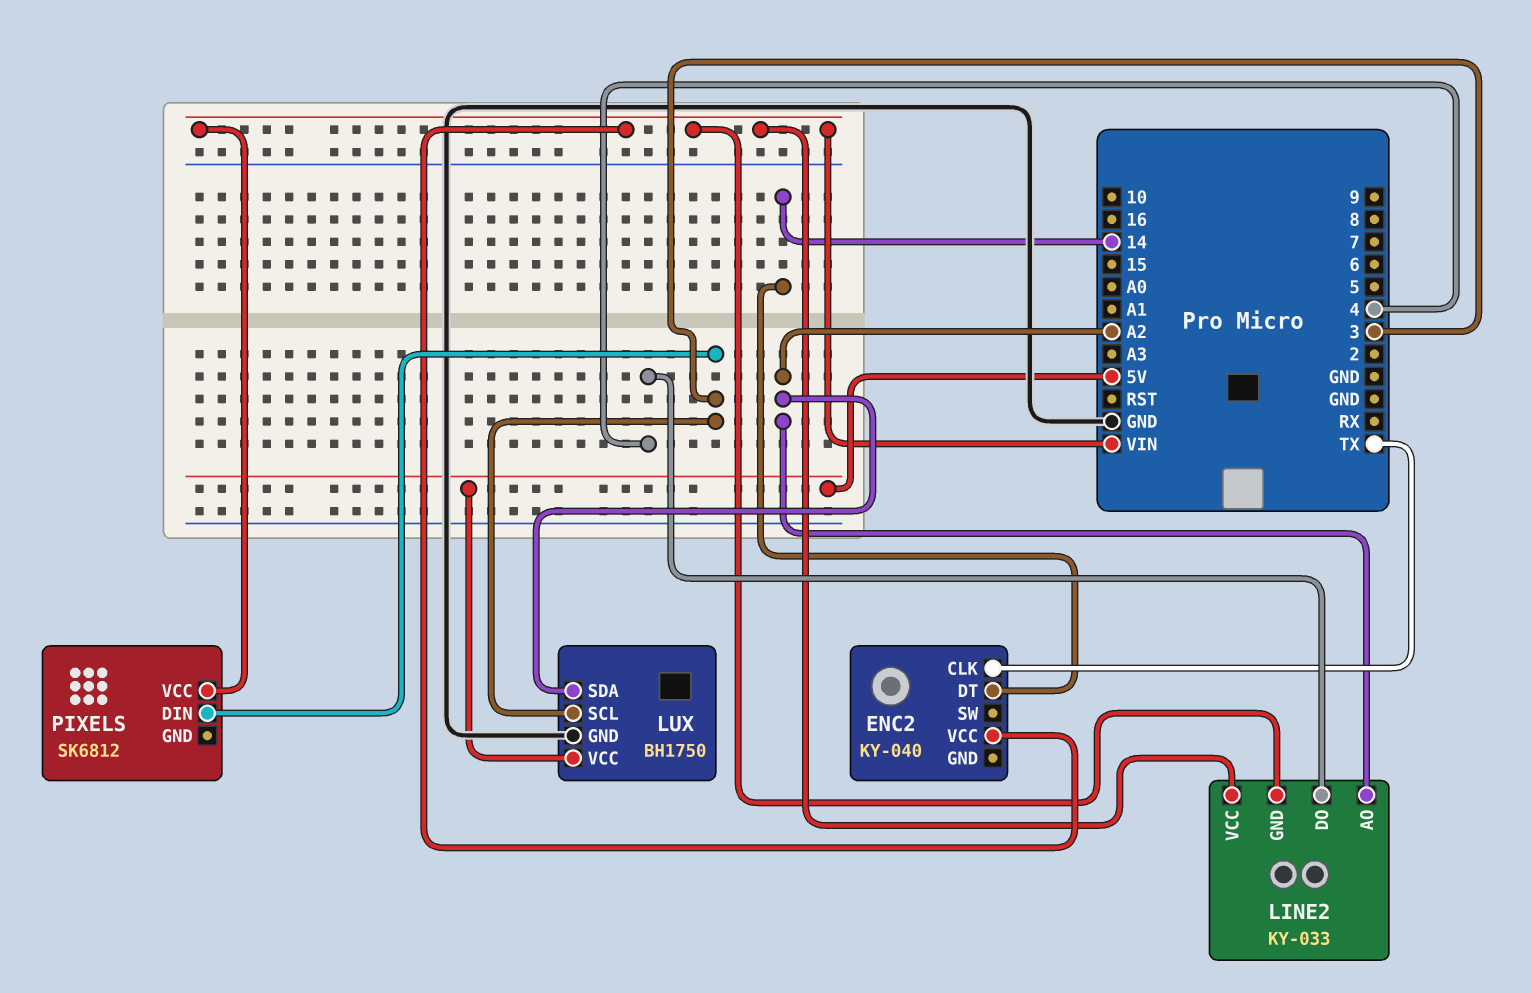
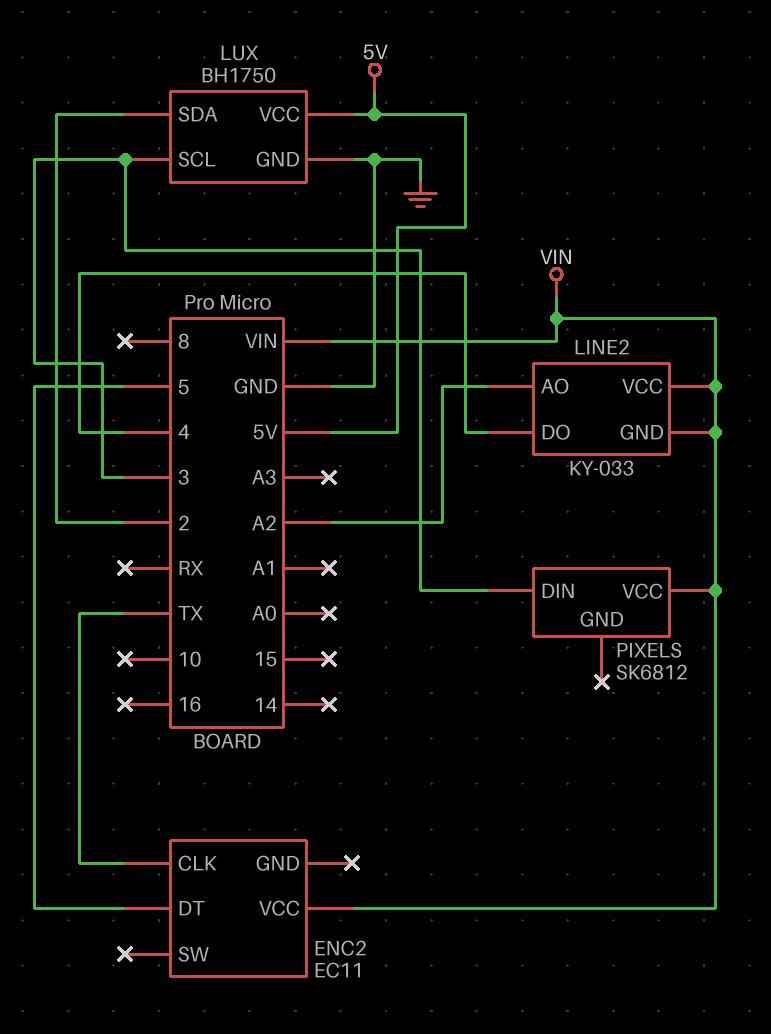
ENC2: KY-040 -> EC11
ENC2 pin DT: 14 -> 5
LUX pin SDA: A2 -> 2

